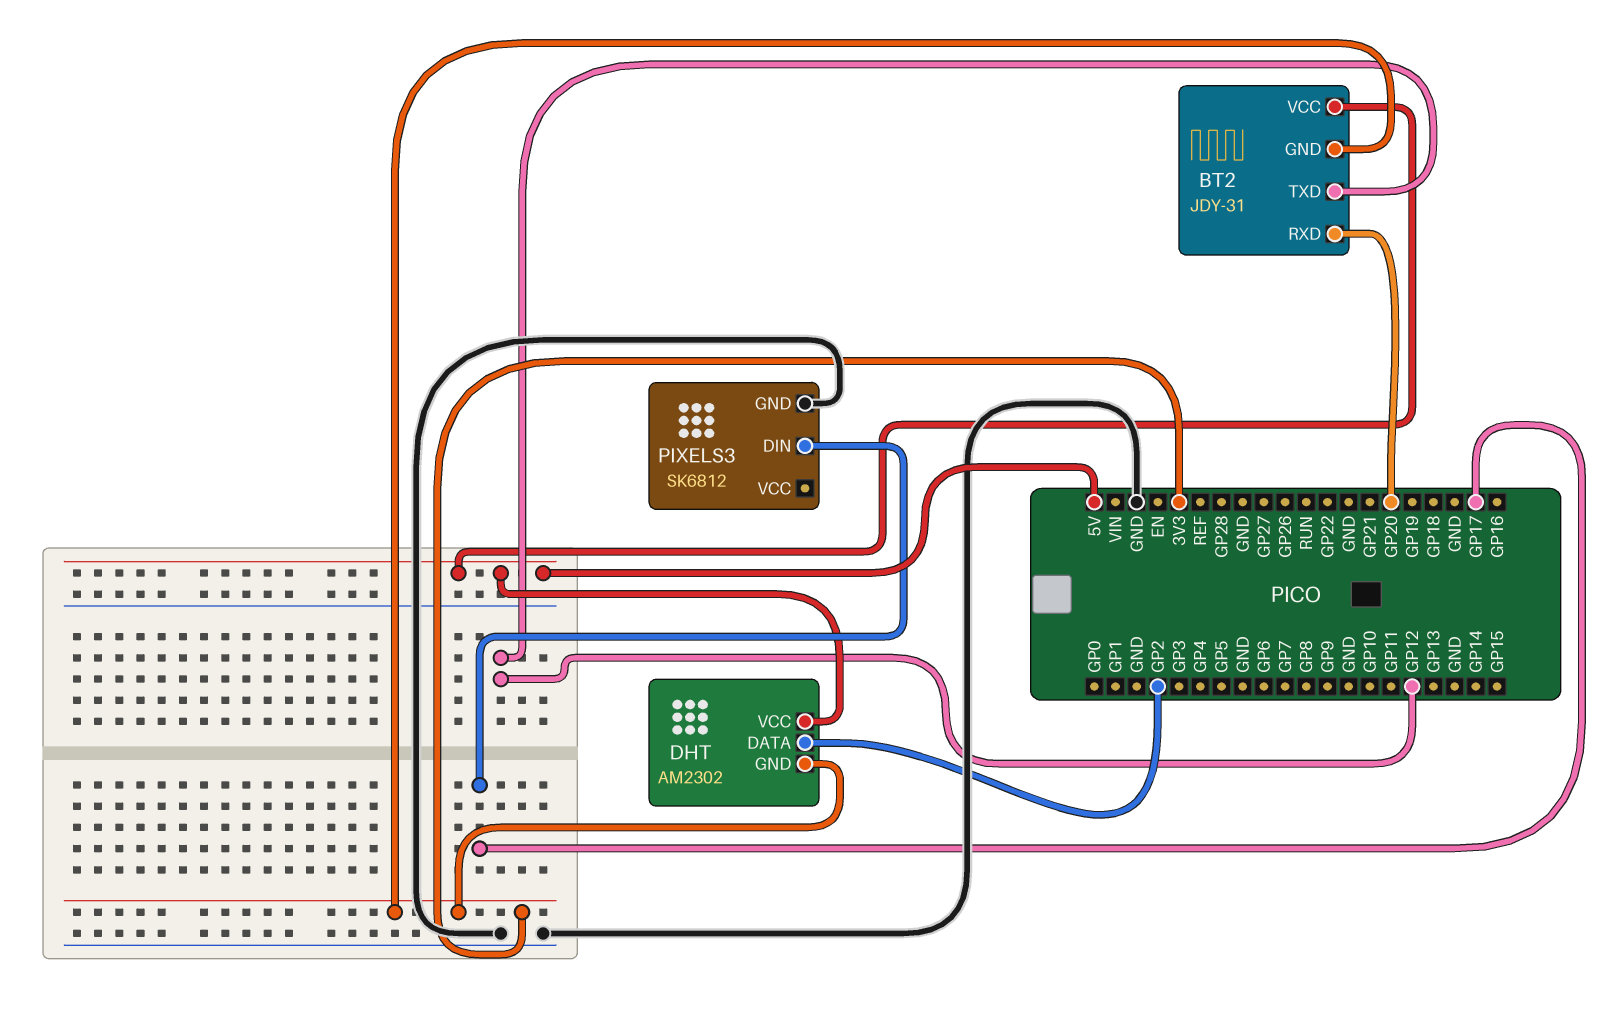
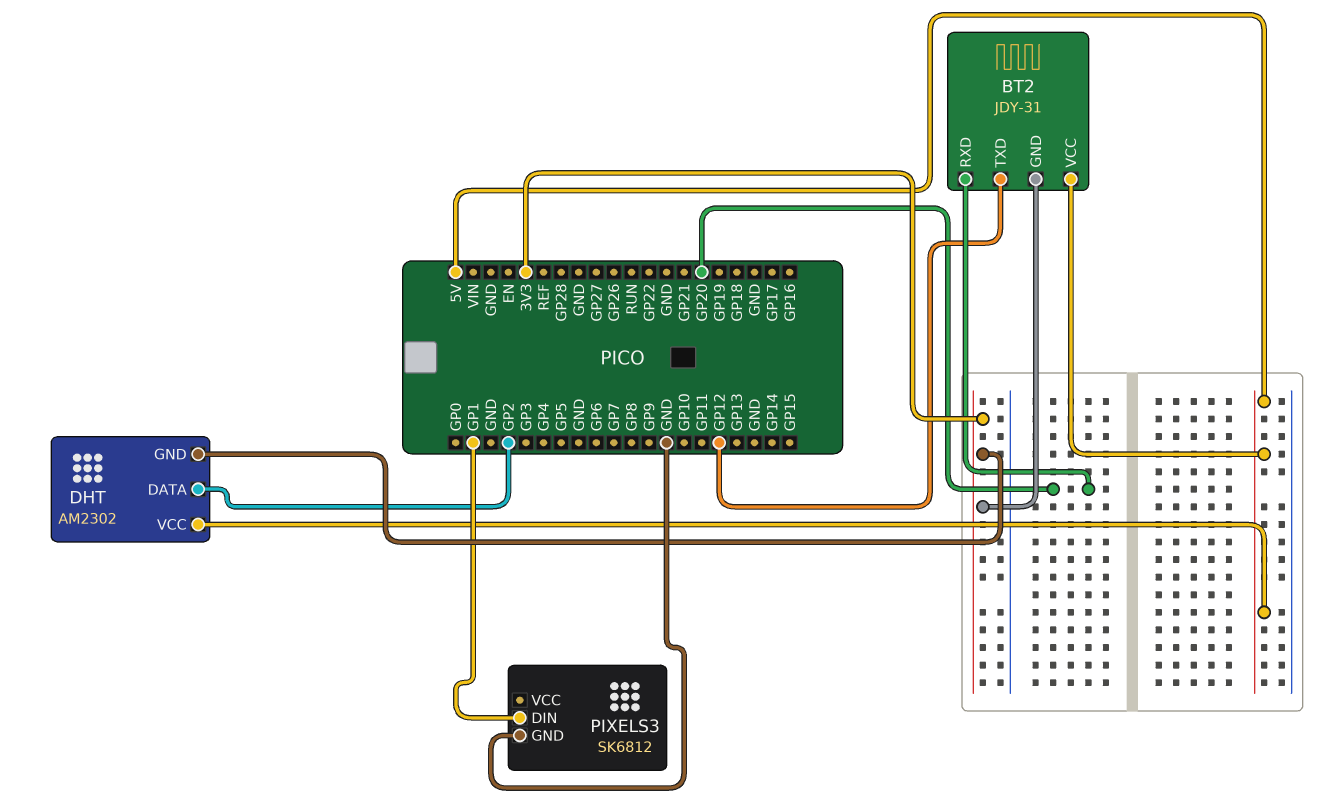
PIXELS3 pin DIN: GP17 -> GP1

